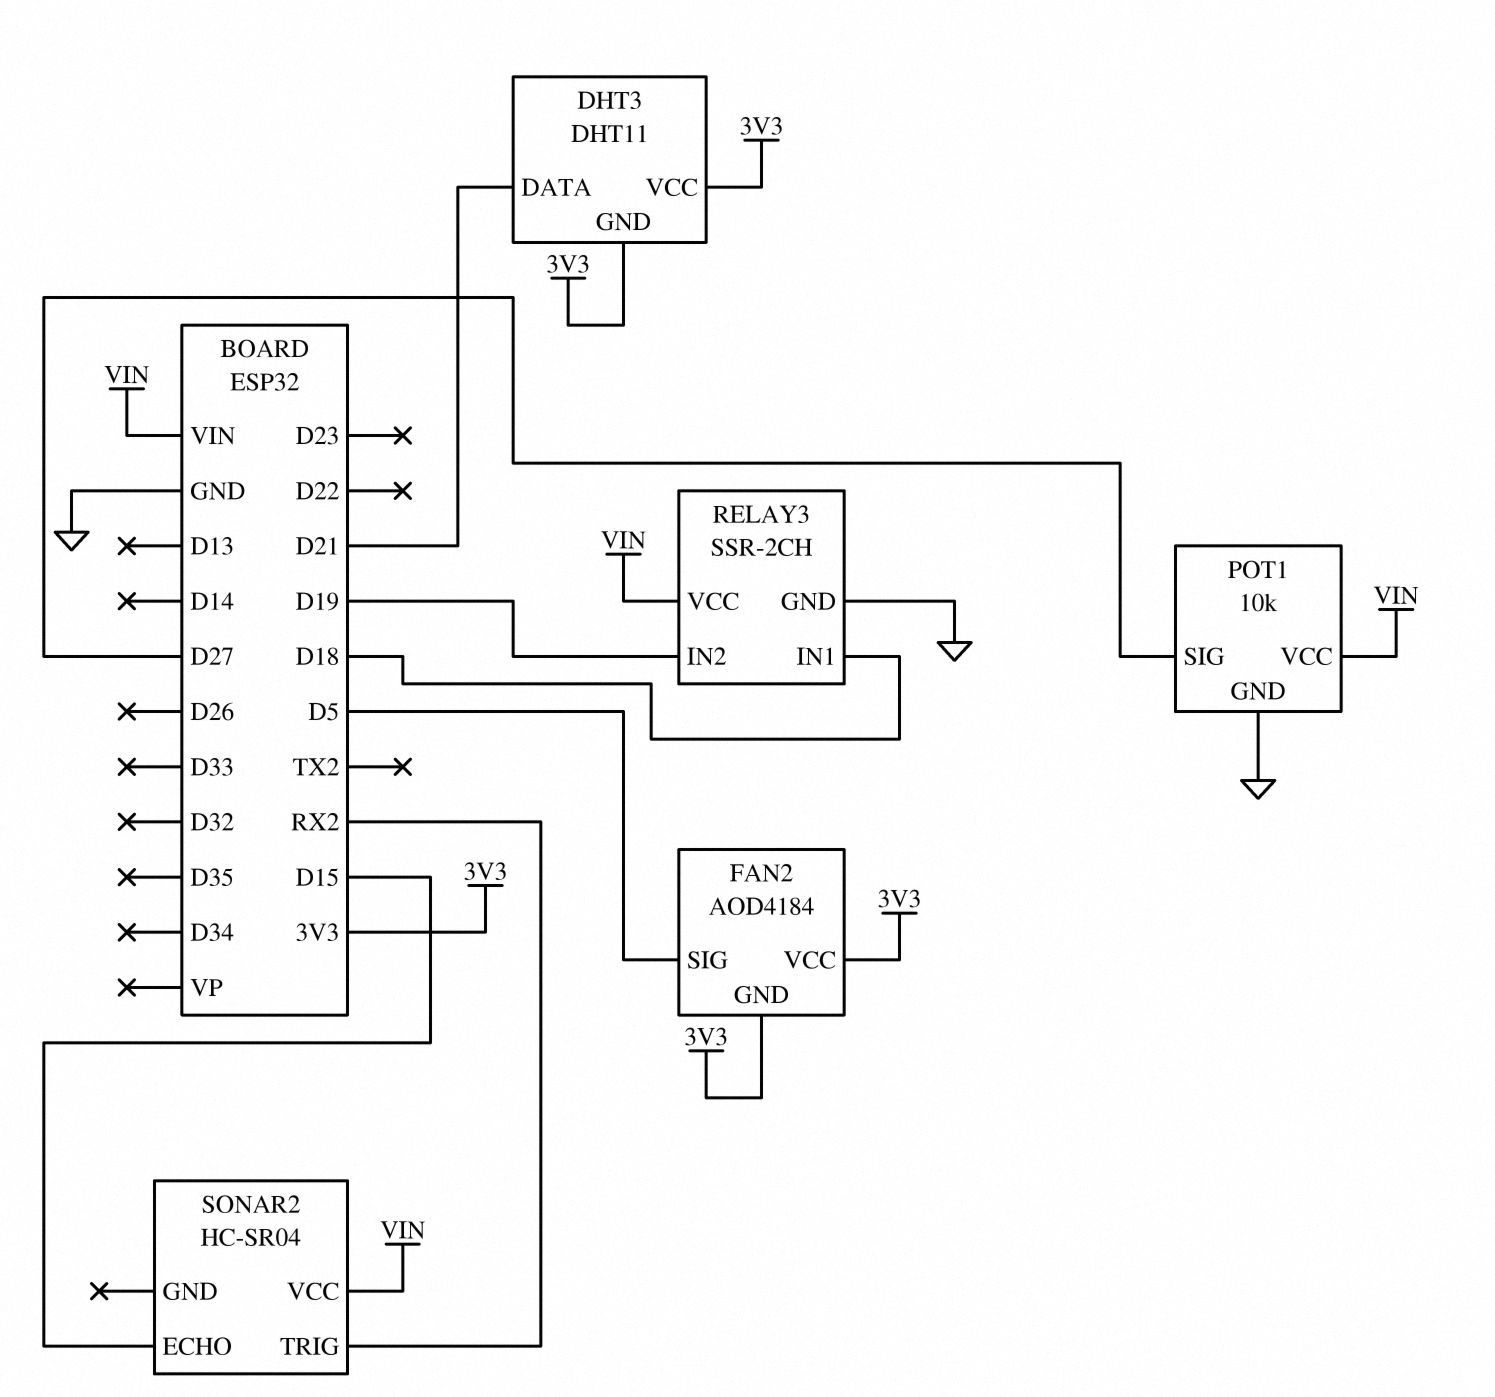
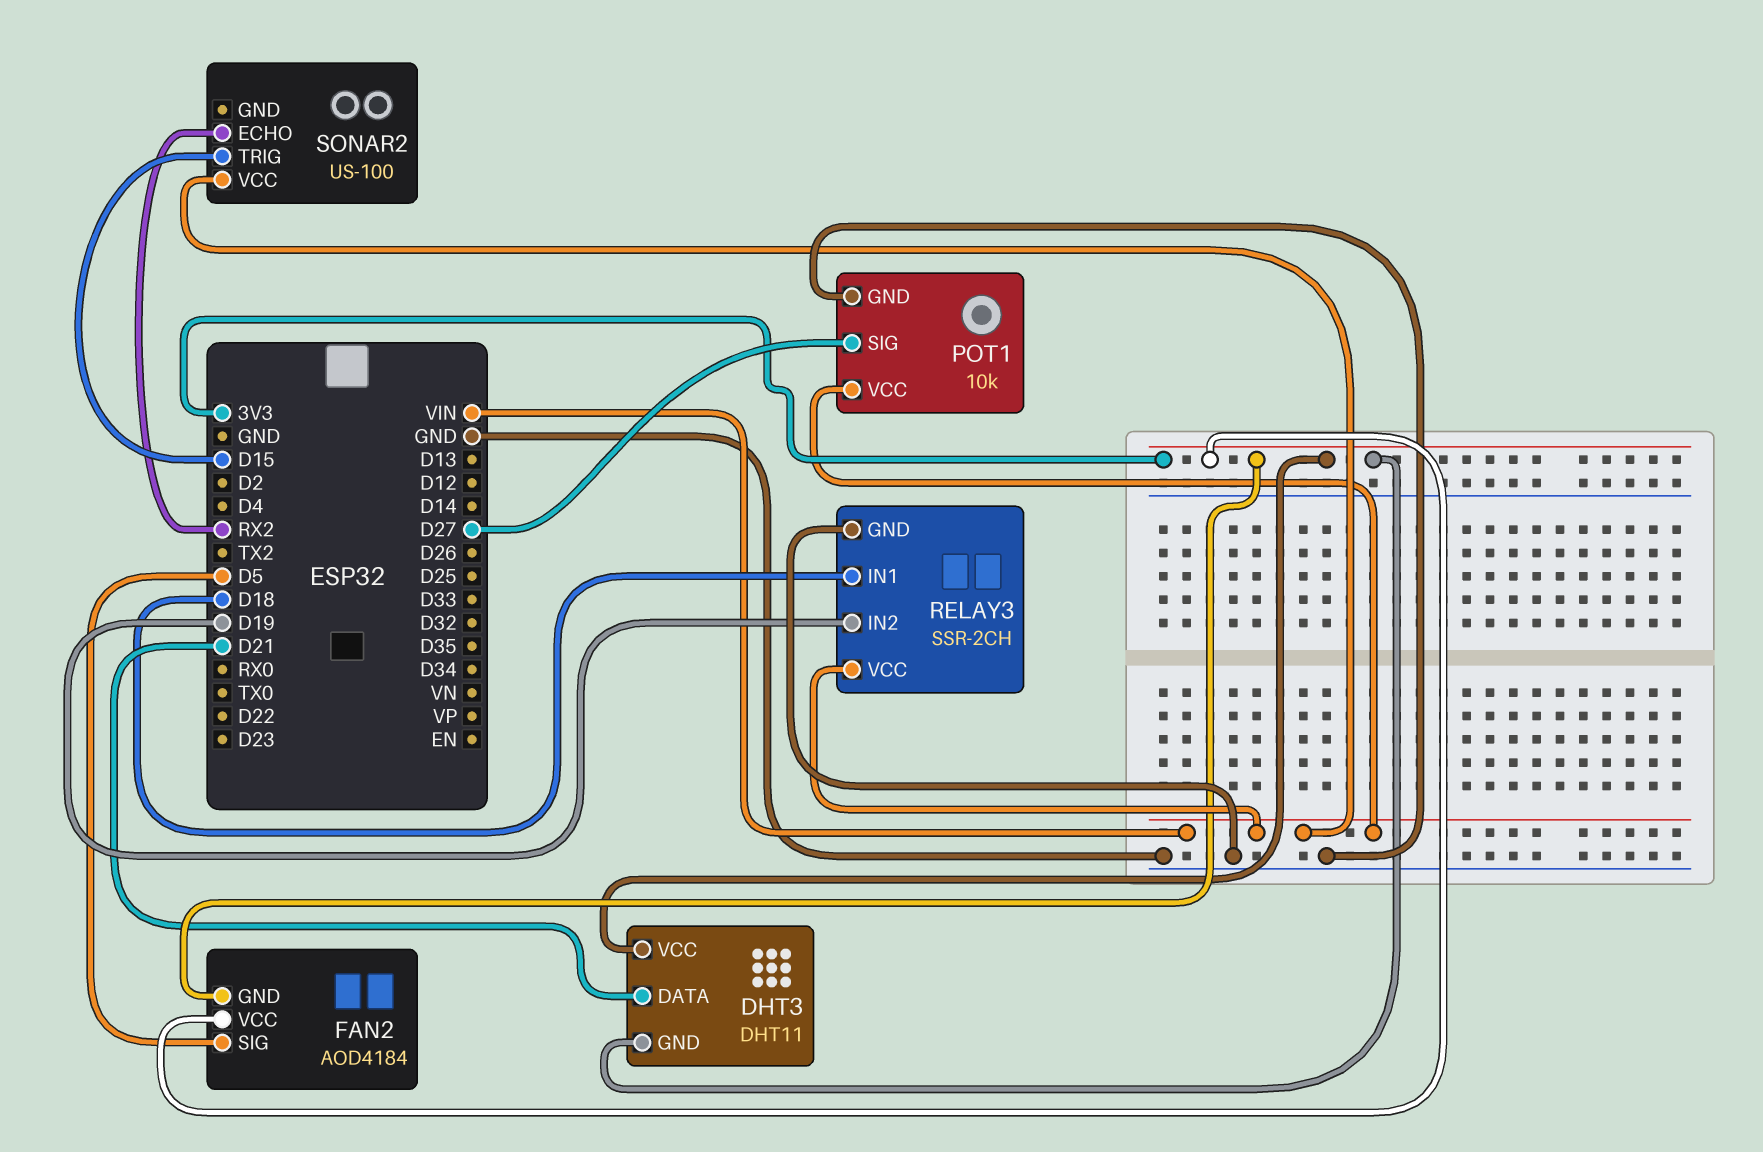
SONAR2: HC-SR04 -> US-100
SONAR2 pin ECHO: D15 -> RX2
SONAR2 pin TRIG: RX2 -> D15

